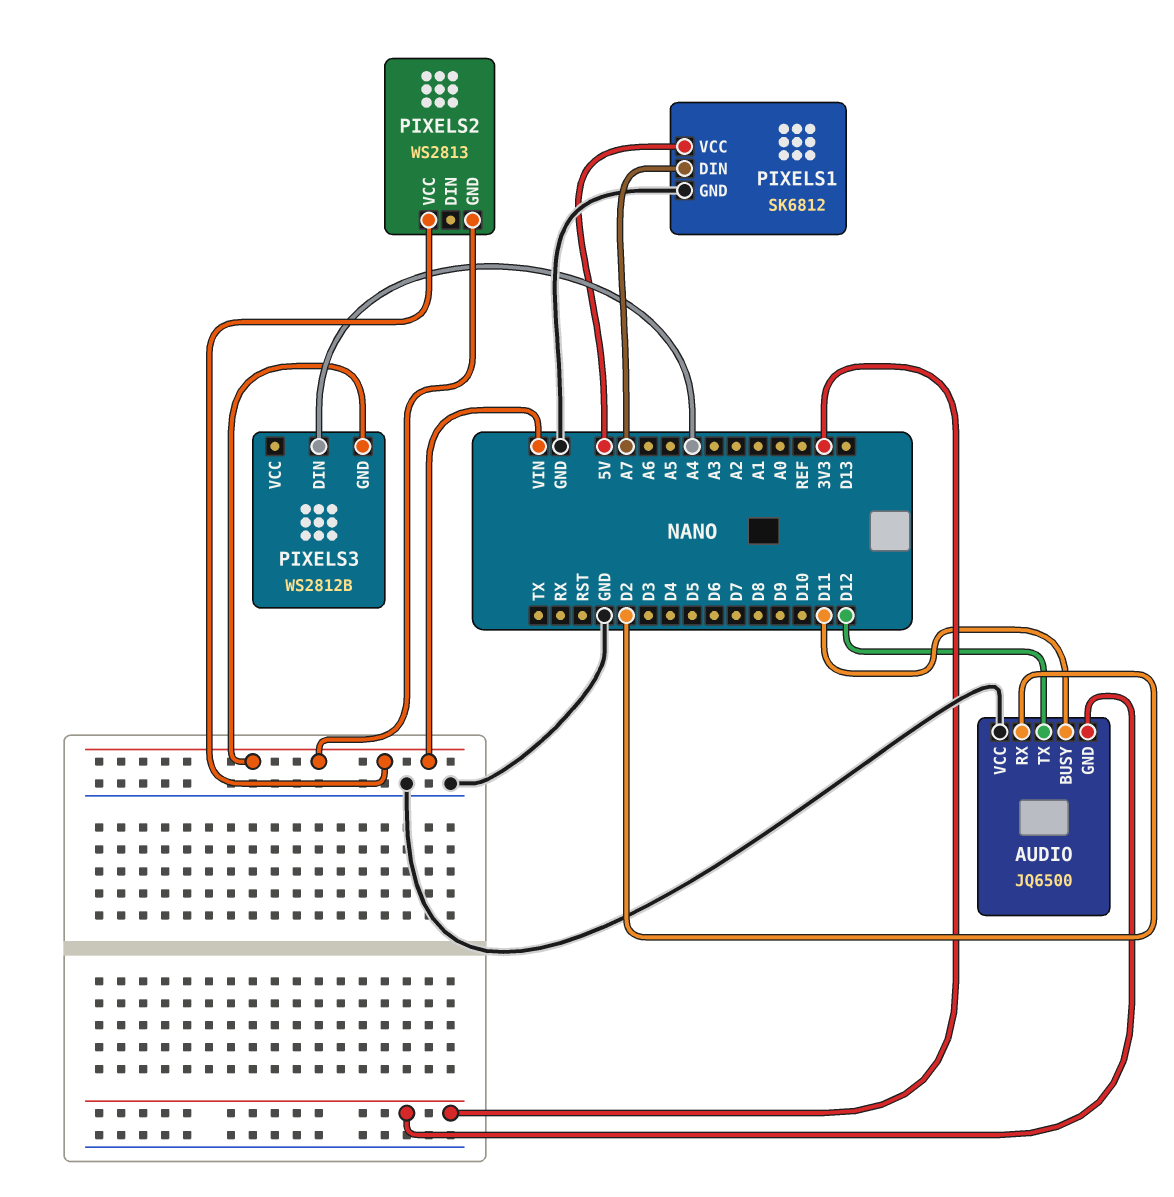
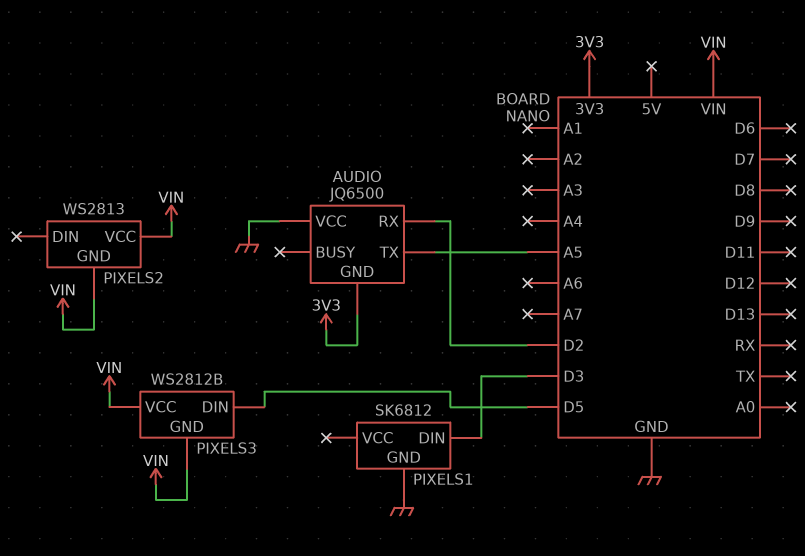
AUDIO pin BUSY: D11 -> none
AUDIO pin TX: D12 -> A5
PIXELS1 pin DIN: A7 -> D3
PIXELS1 pin VCC: 5V -> none
PIXELS3 pin DIN: A4 -> D5
PIXELS3 pin VCC: none -> VIN

